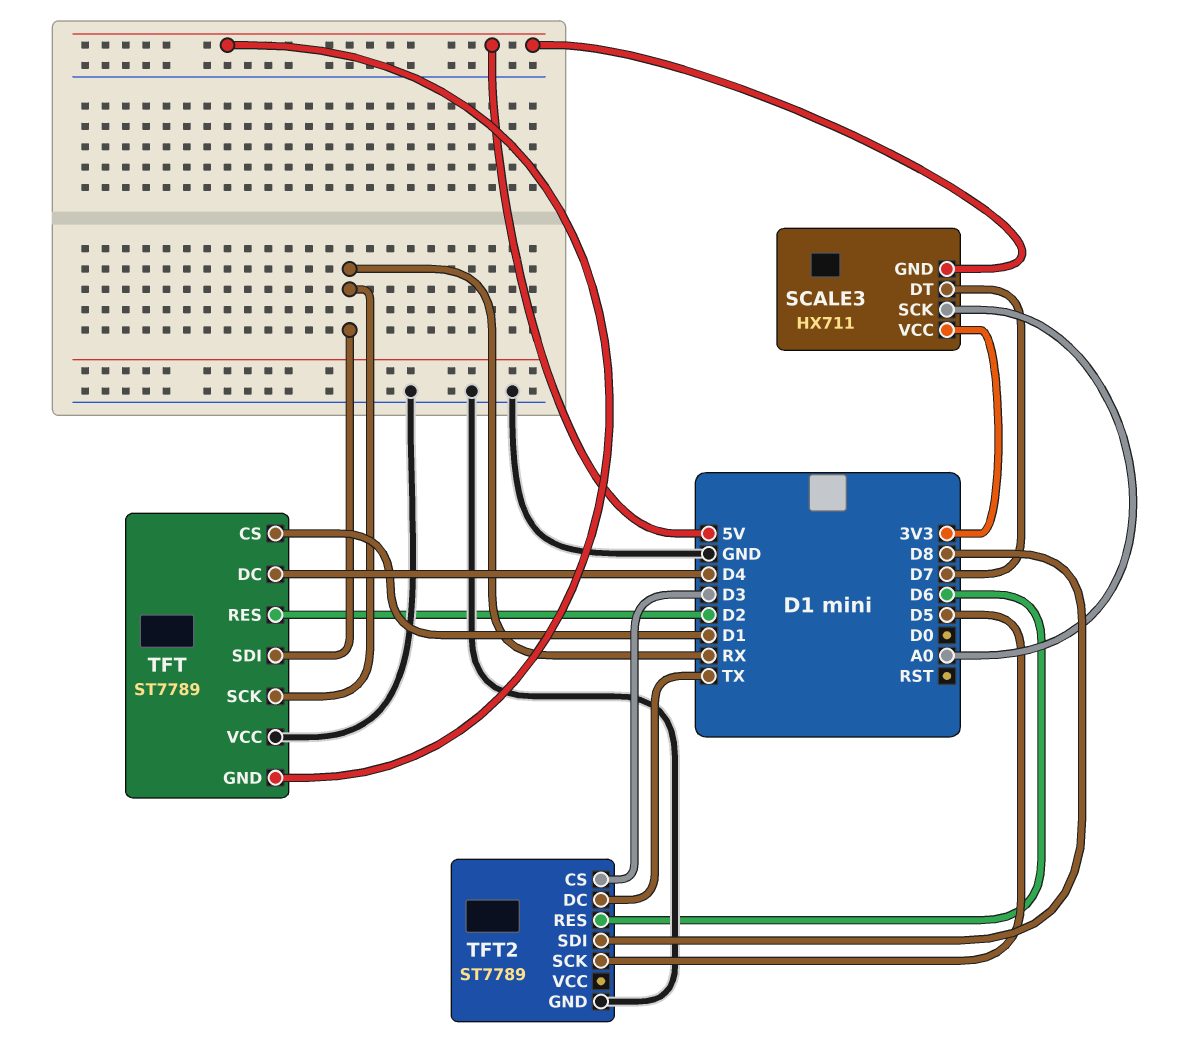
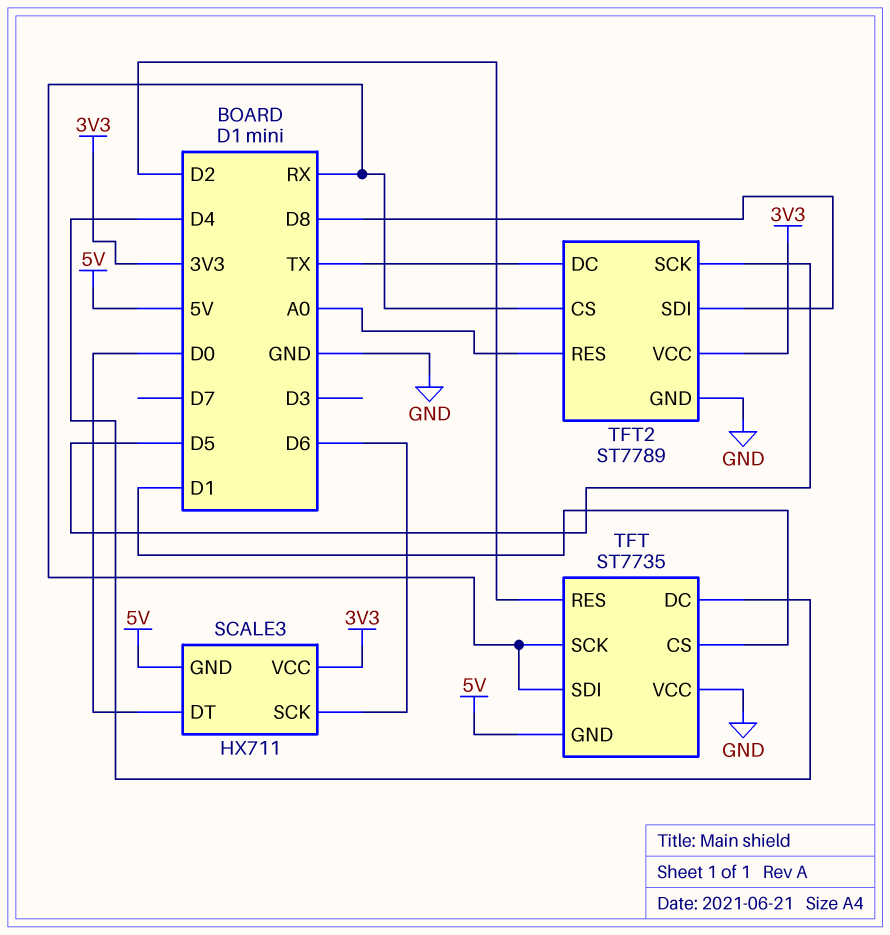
SCALE3 pin DT: D7 -> D0
SCALE3 pin SCK: A0 -> D6
TFT: ST7789 -> ST7735
TFT2 pin CS: D3 -> RX
TFT2 pin RES: D6 -> A0
TFT2 pin VCC: none -> 3V3

